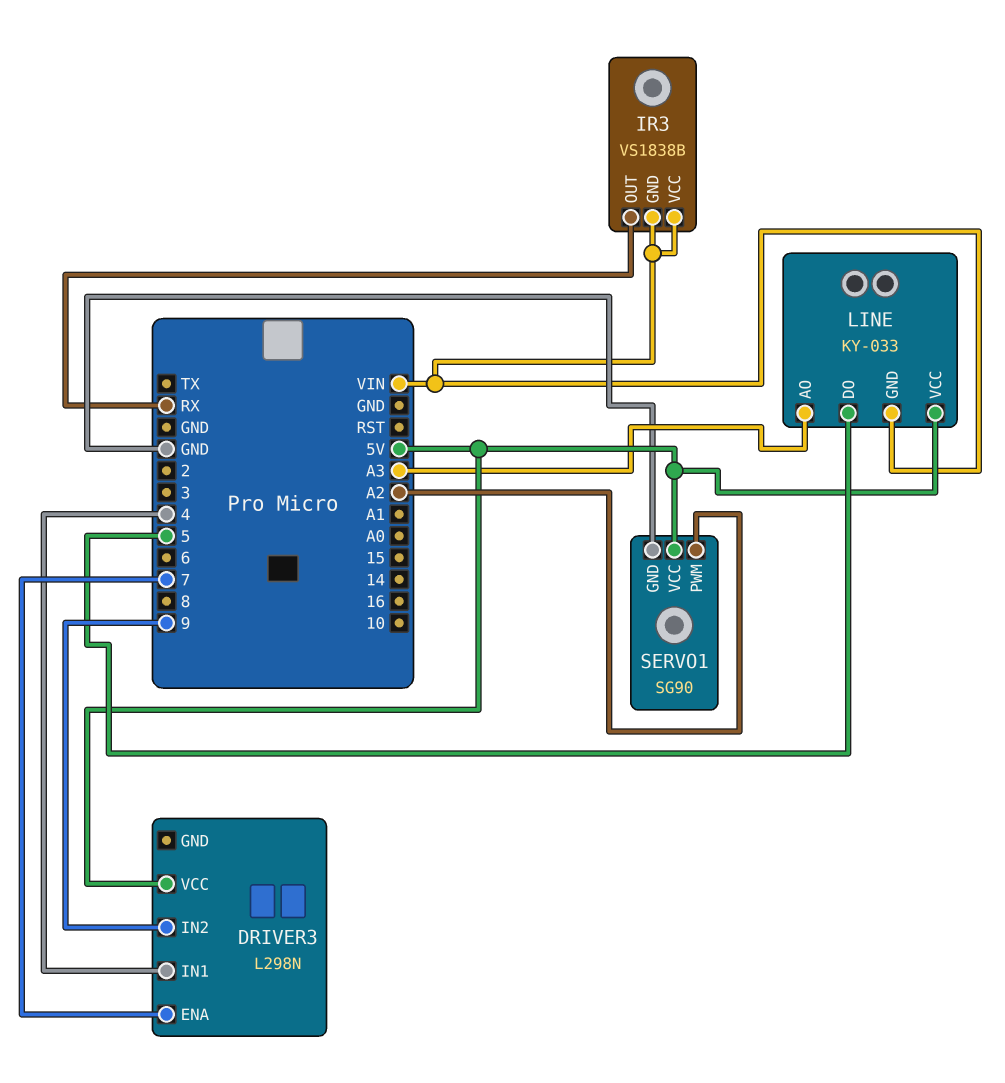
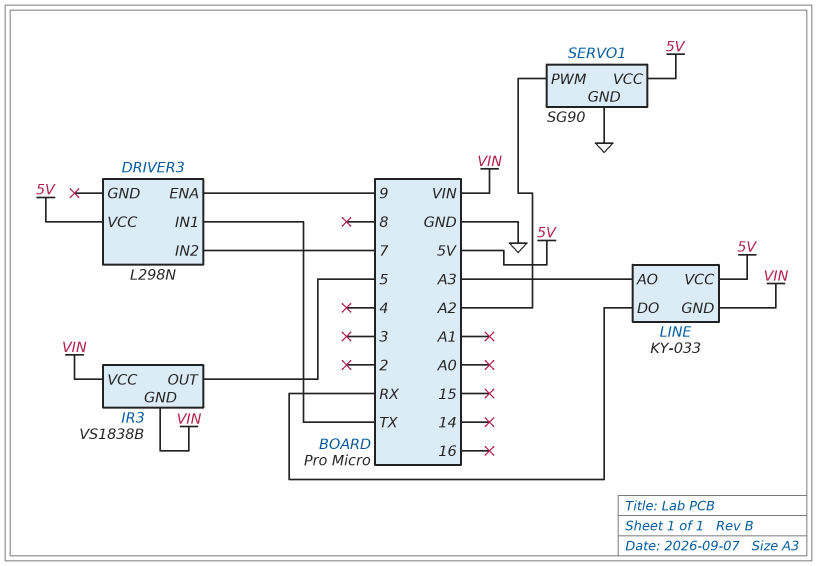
DRIVER3 pin ENA: 7 -> 9
DRIVER3 pin IN1: 4 -> TX
DRIVER3 pin IN2: 9 -> 7
IR3 pin OUT: RX -> 5
LINE pin DO: 5 -> RX

